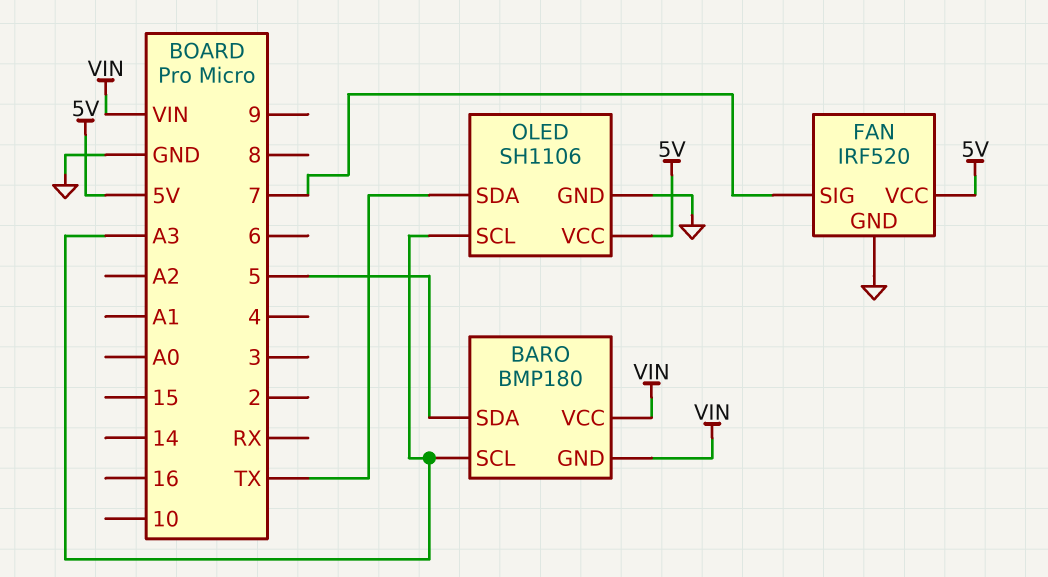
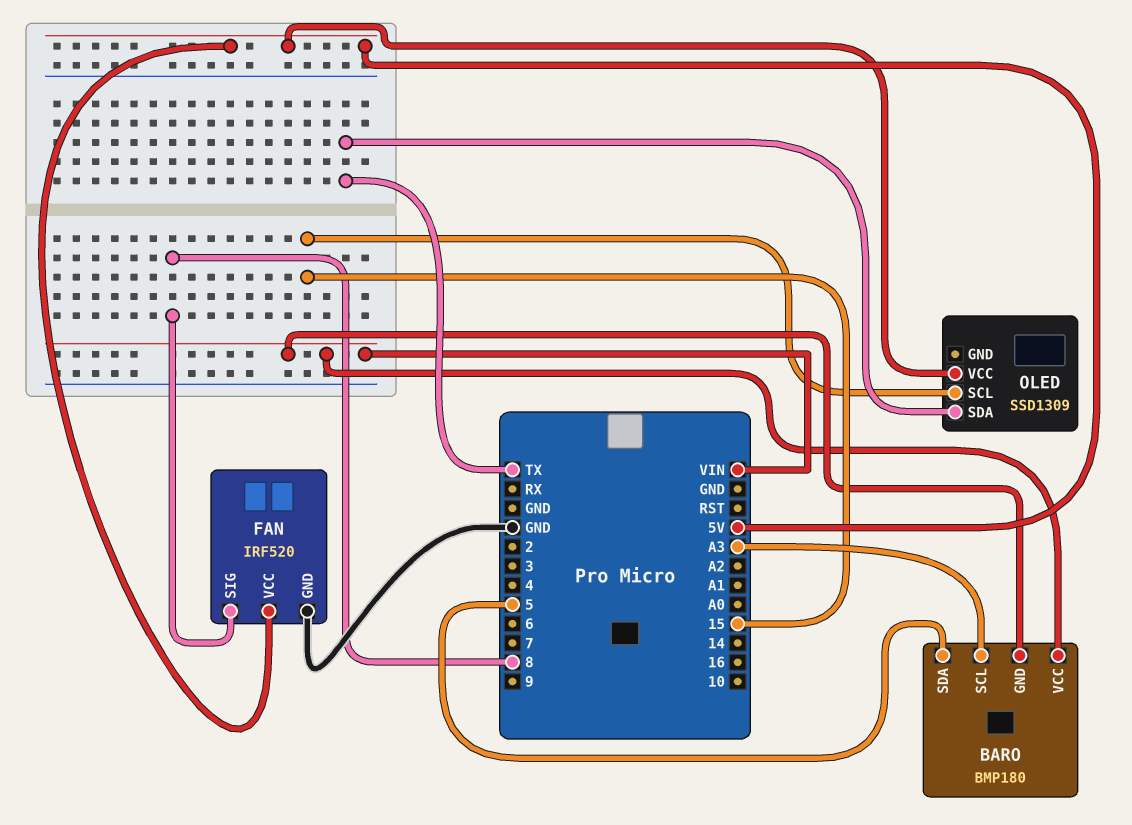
FAN pin SIG: 7 -> 8
OLED: SH1106 -> SSD1309
OLED pin GND: GND -> none
OLED pin SCL: A3 -> 15

